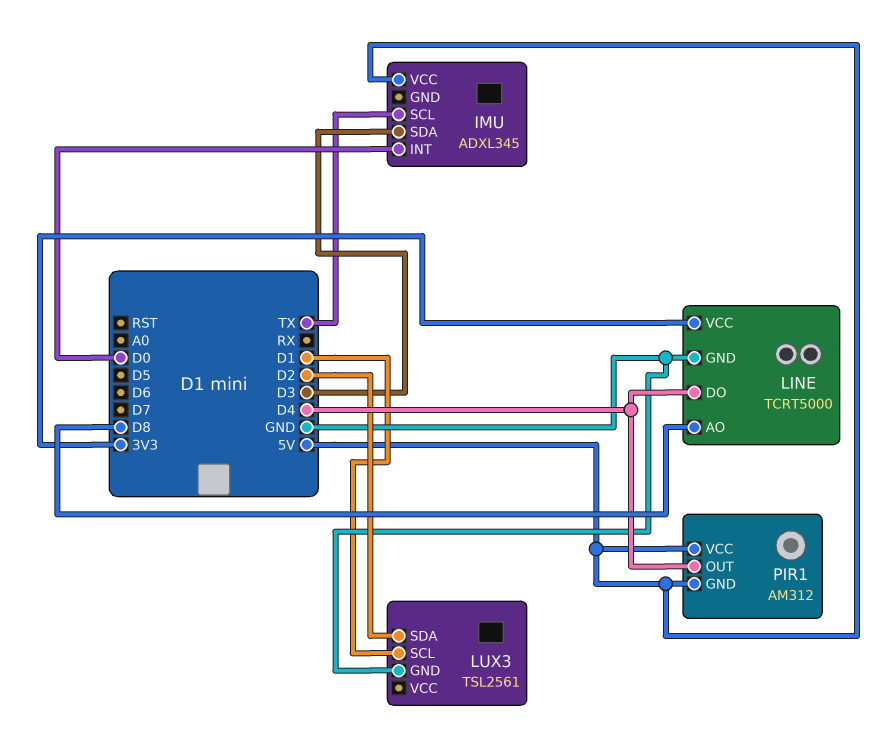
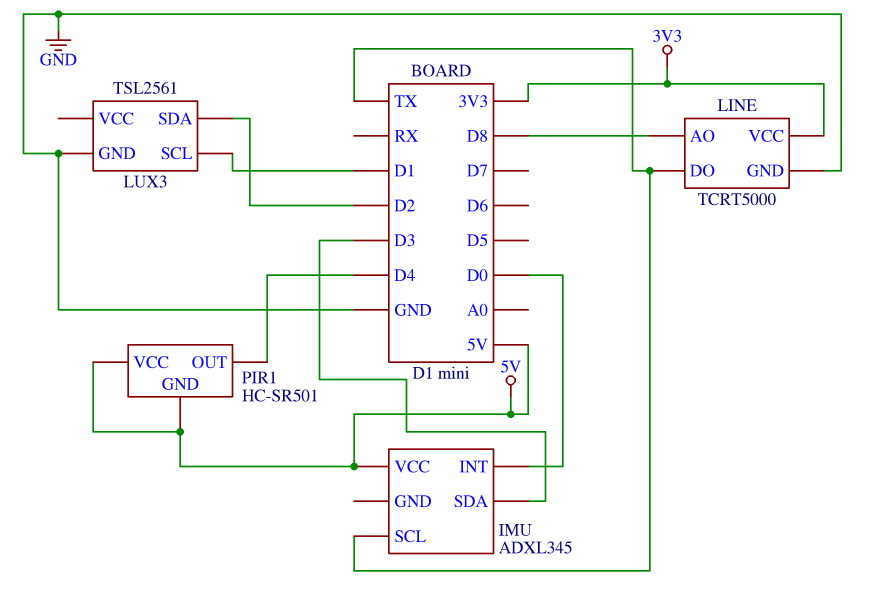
LINE pin DO: D4 -> TX
PIR1: AM312 -> HC-SR501

